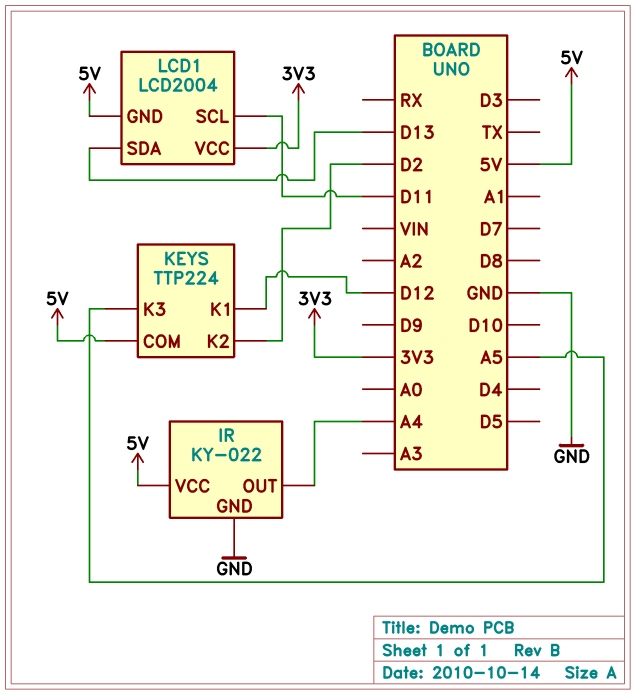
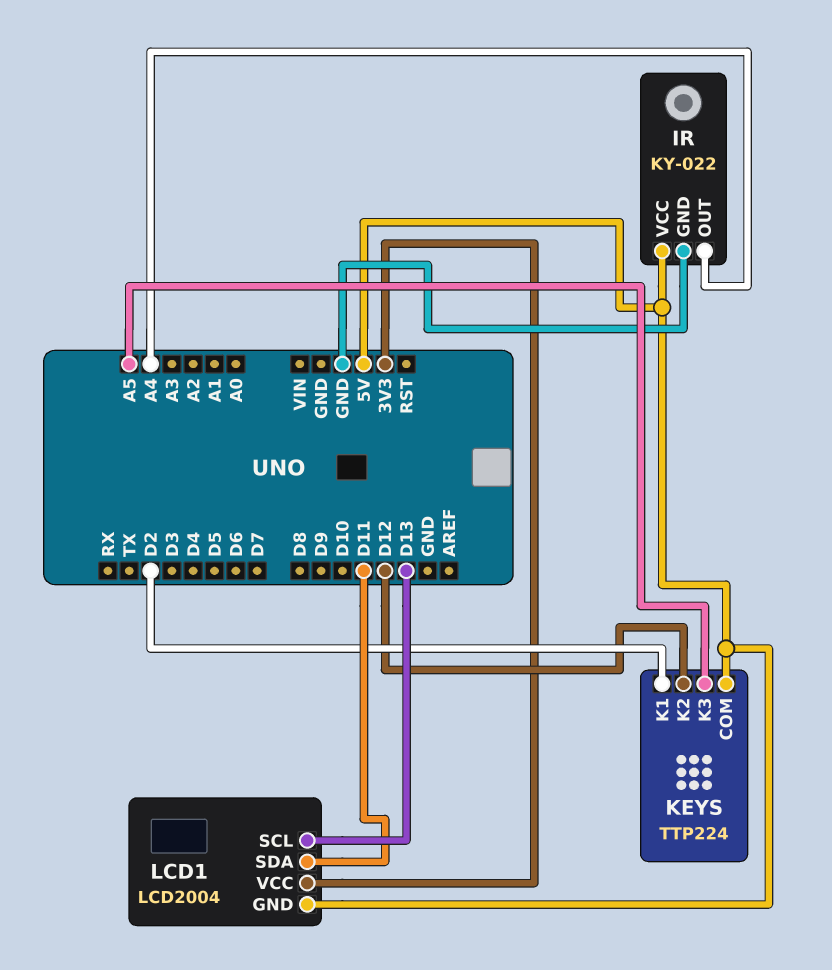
KEYS pin K1: D12 -> D2
KEYS pin K2: D2 -> D12
LCD1 pin SCL: D11 -> D13
LCD1 pin SDA: D13 -> D11

